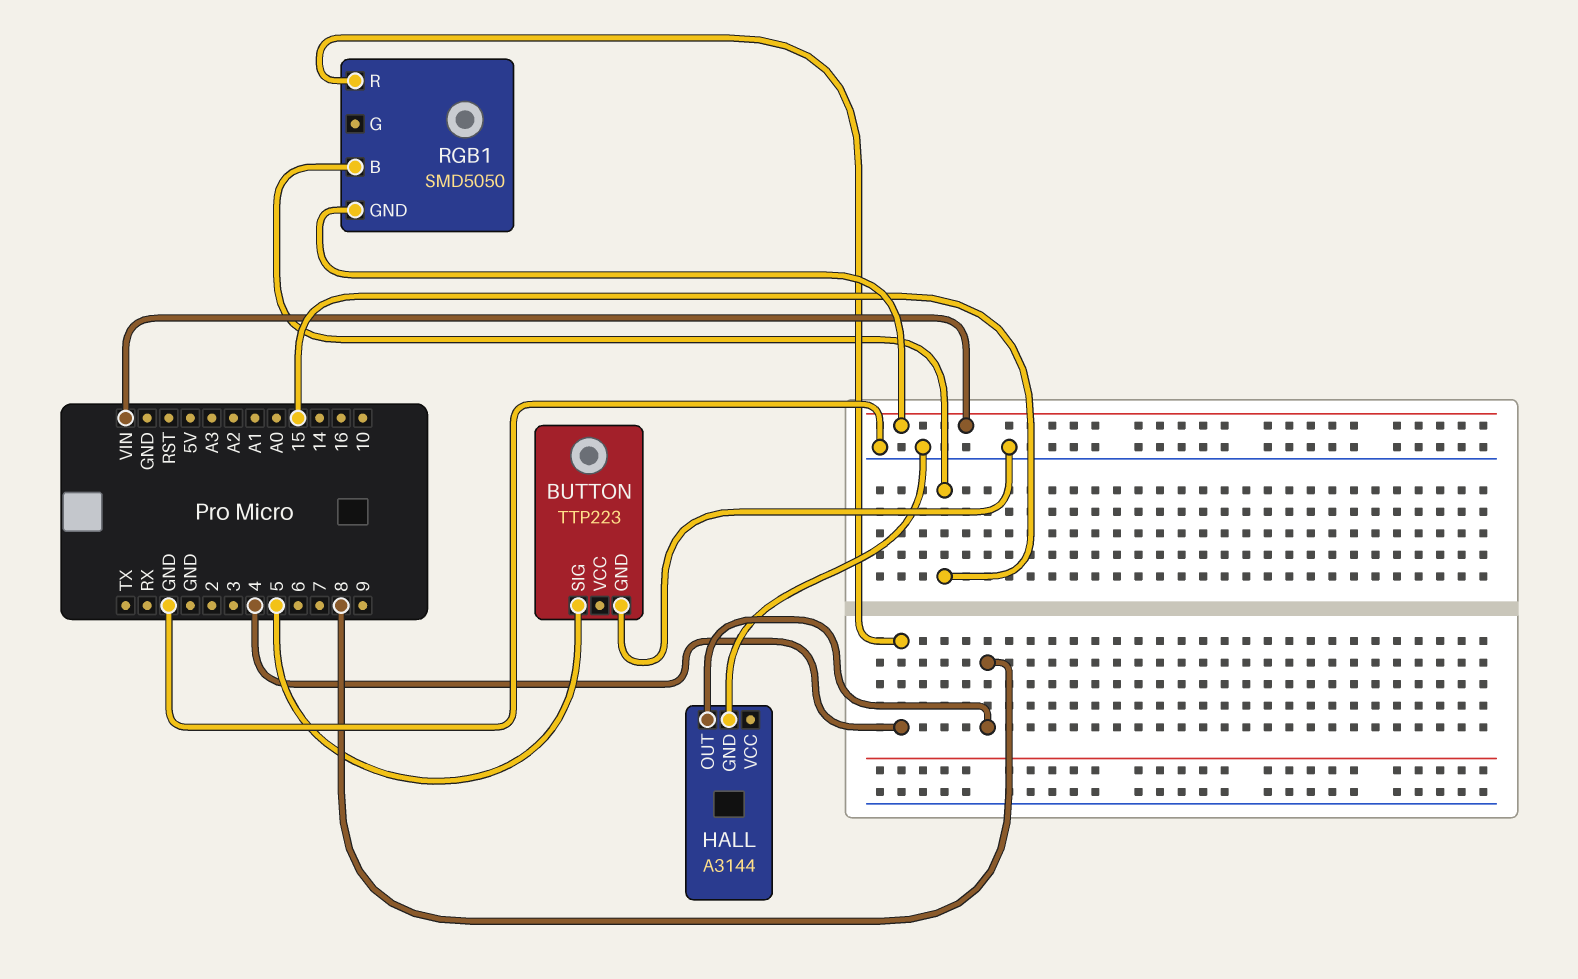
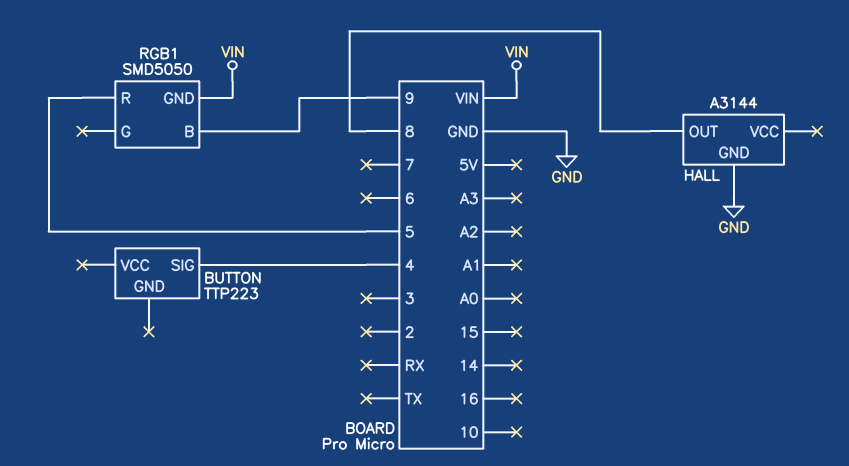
BUTTON pin GND: GND -> none
BUTTON pin SIG: 5 -> 4
RGB1 pin B: 15 -> 9
RGB1 pin R: 4 -> 5

